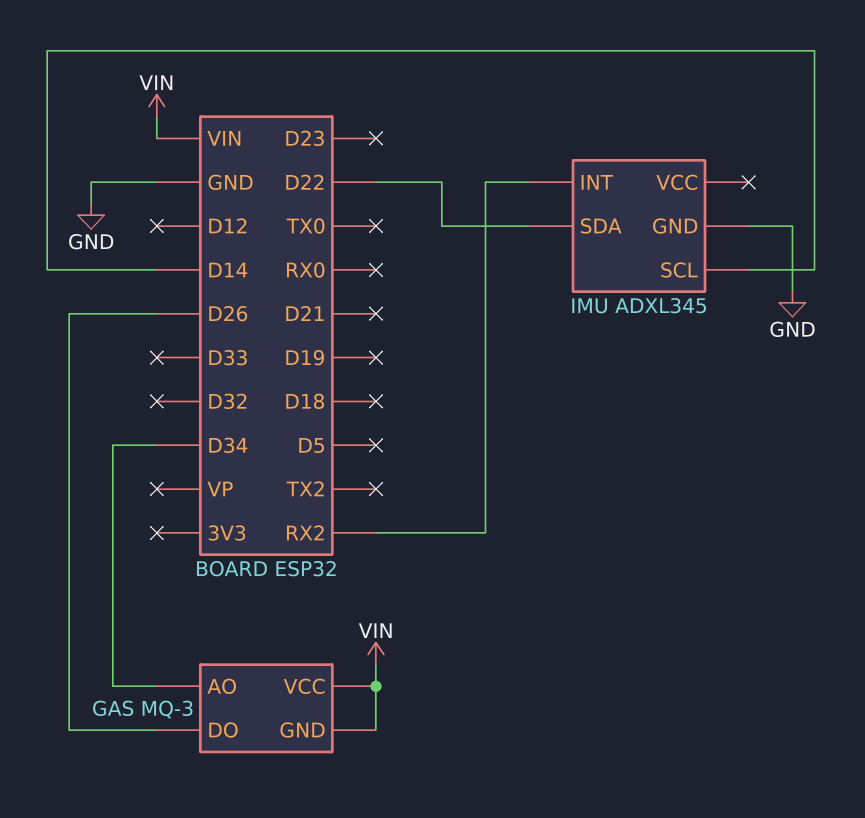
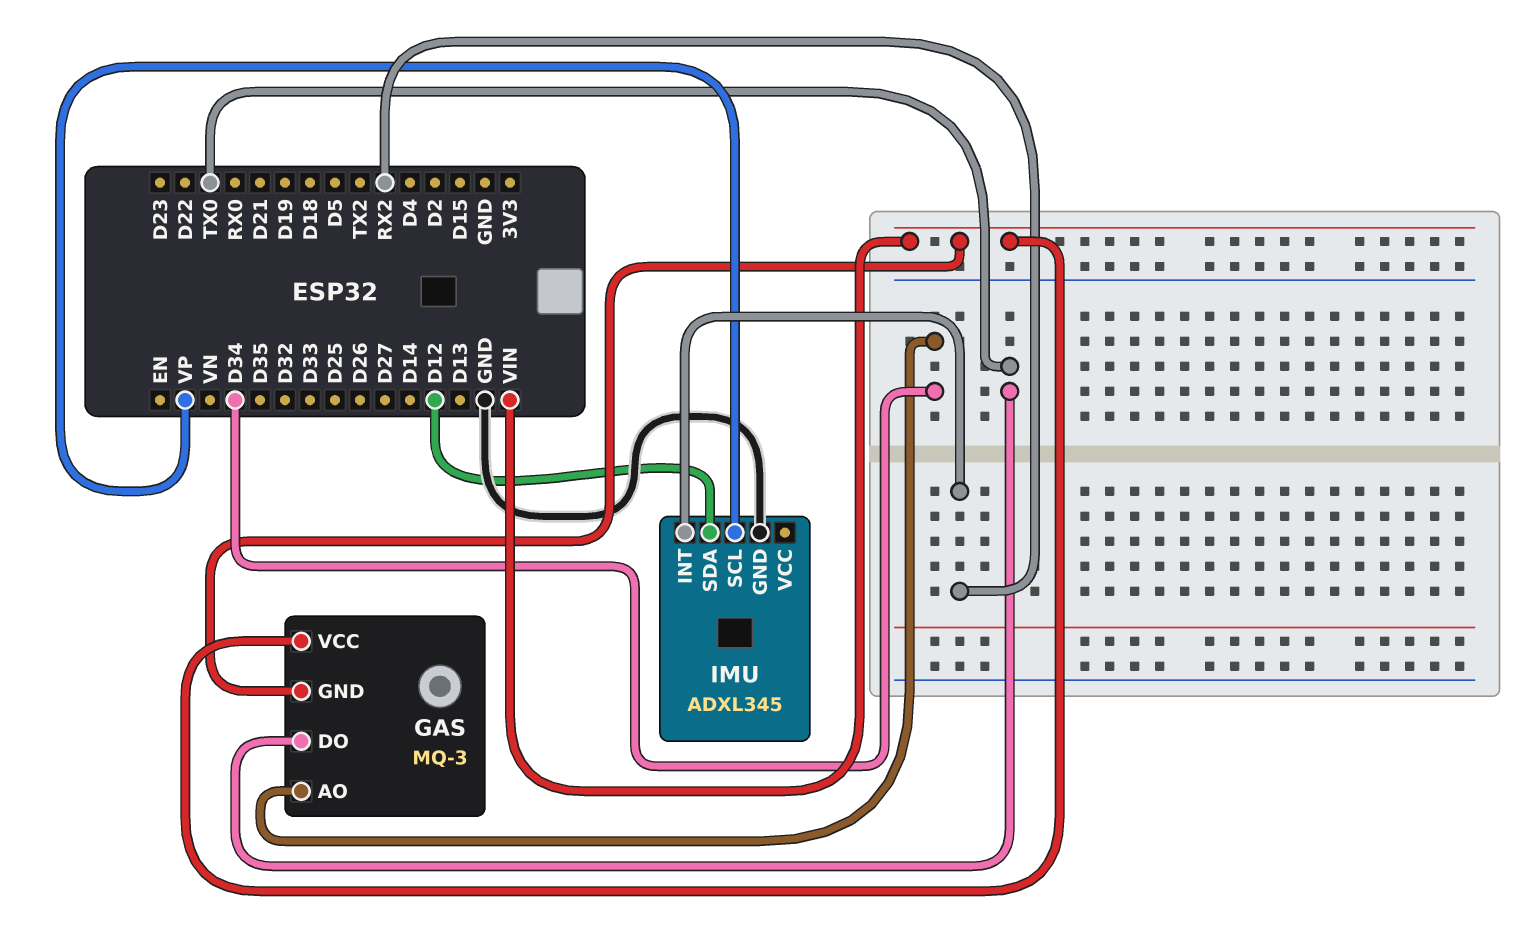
GAS pin DO: D26 -> TX0
IMU pin SCL: D14 -> VP
IMU pin SDA: D22 -> D12

